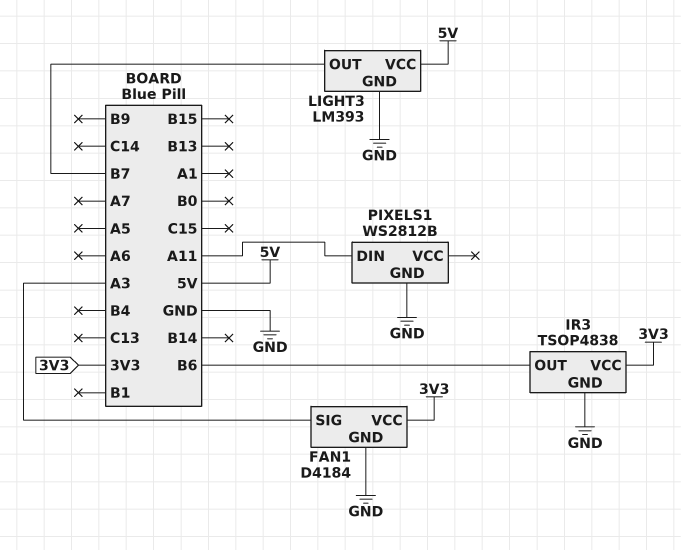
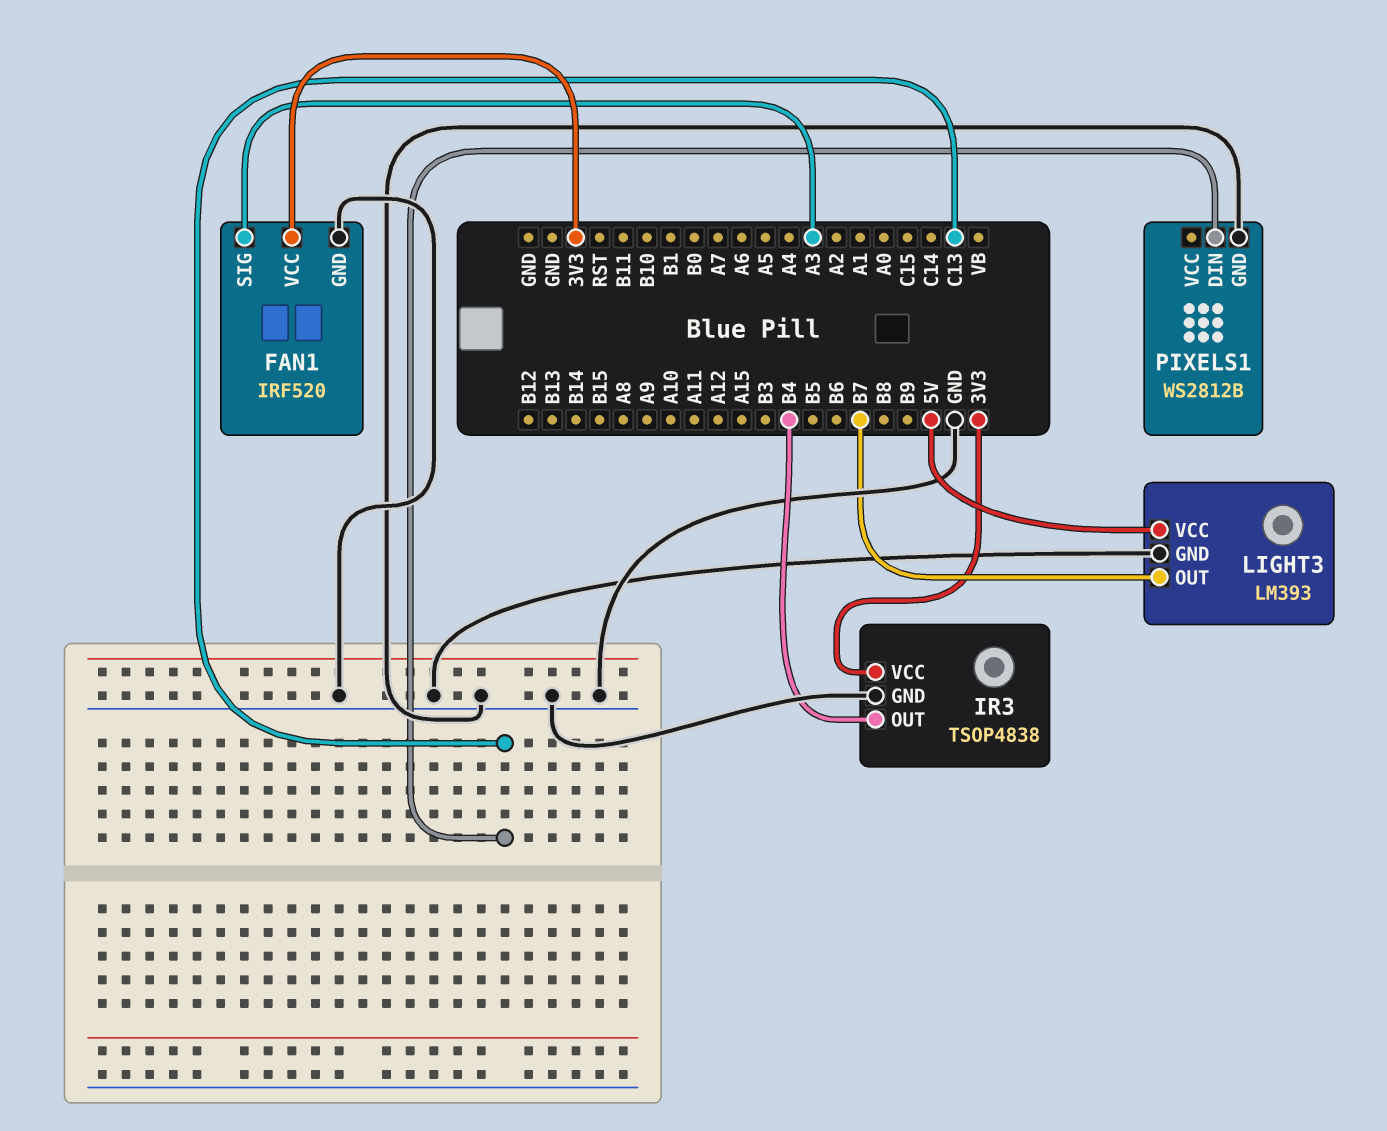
FAN1: D4184 -> IRF520
IR3 pin OUT: B6 -> B4
PIXELS1 pin DIN: A11 -> C13

